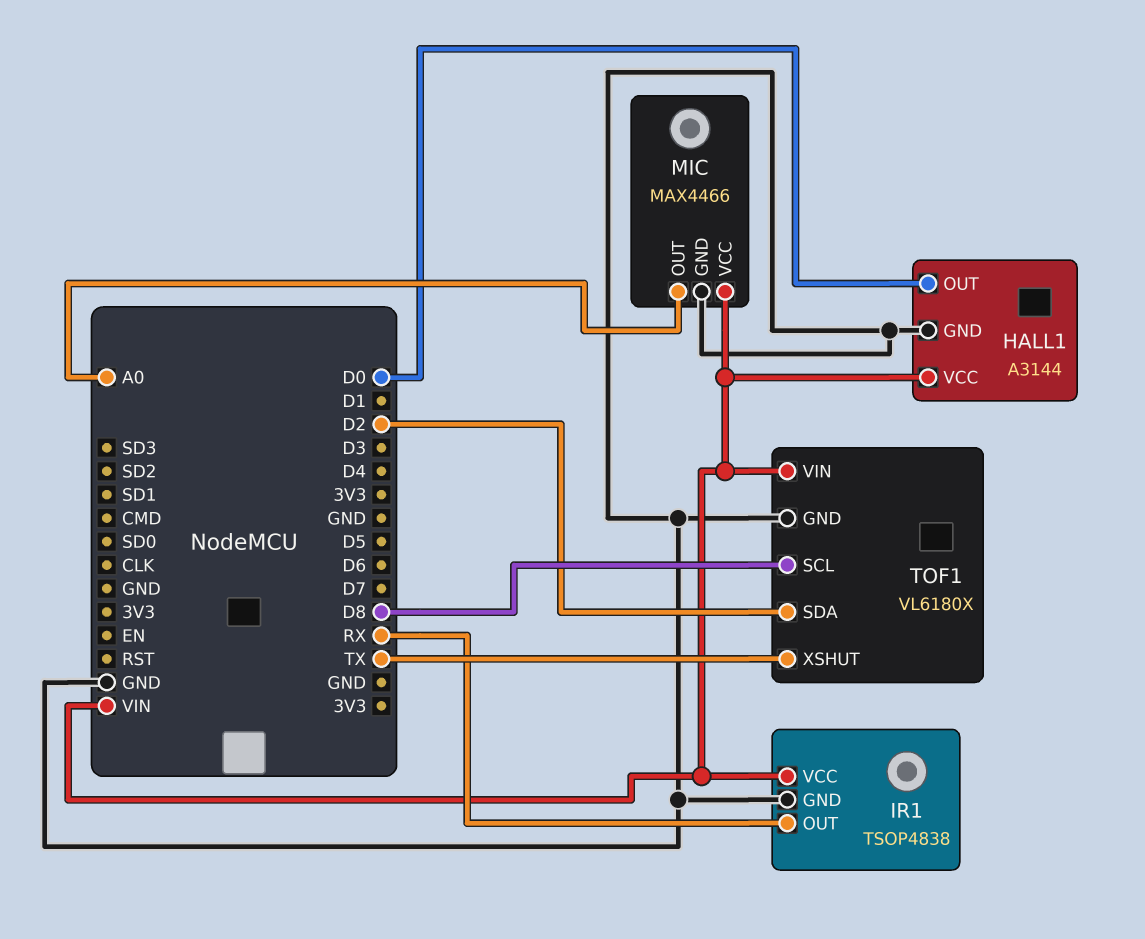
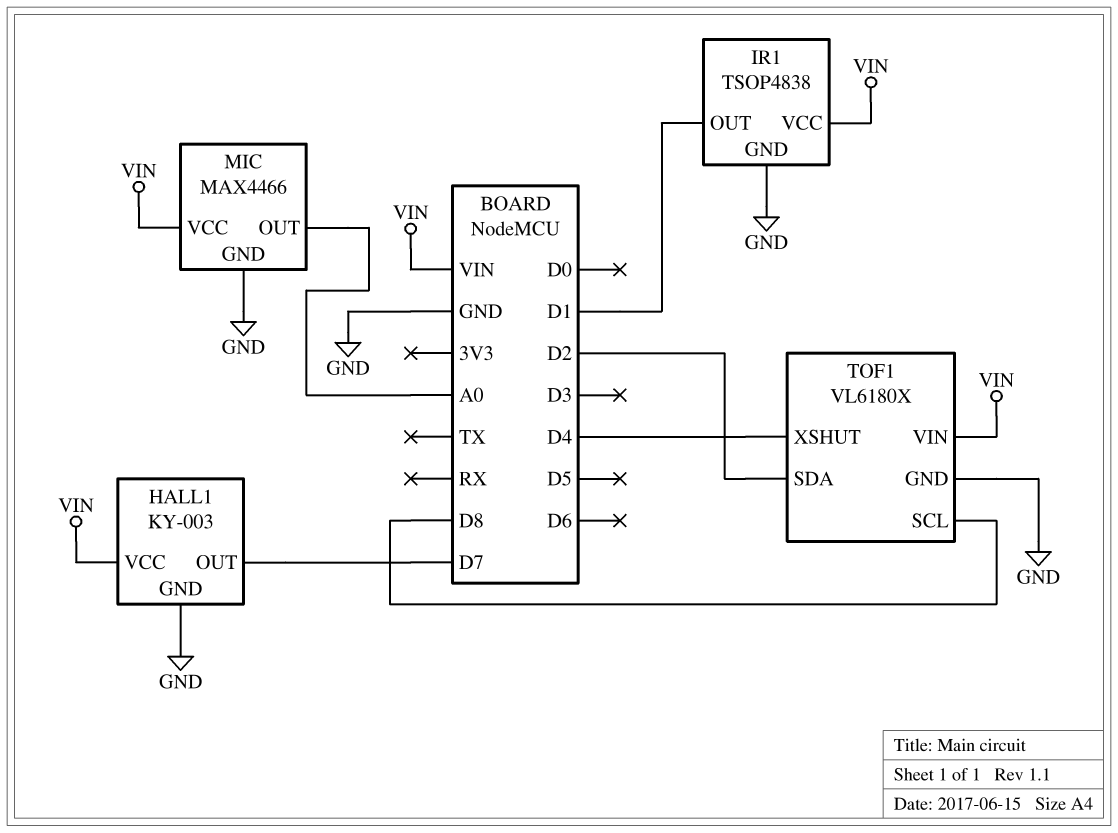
HALL1: A3144 -> KY-003
HALL1 pin OUT: D0 -> D7
IR1 pin OUT: RX -> D1
TOF1 pin XSHUT: TX -> D4

